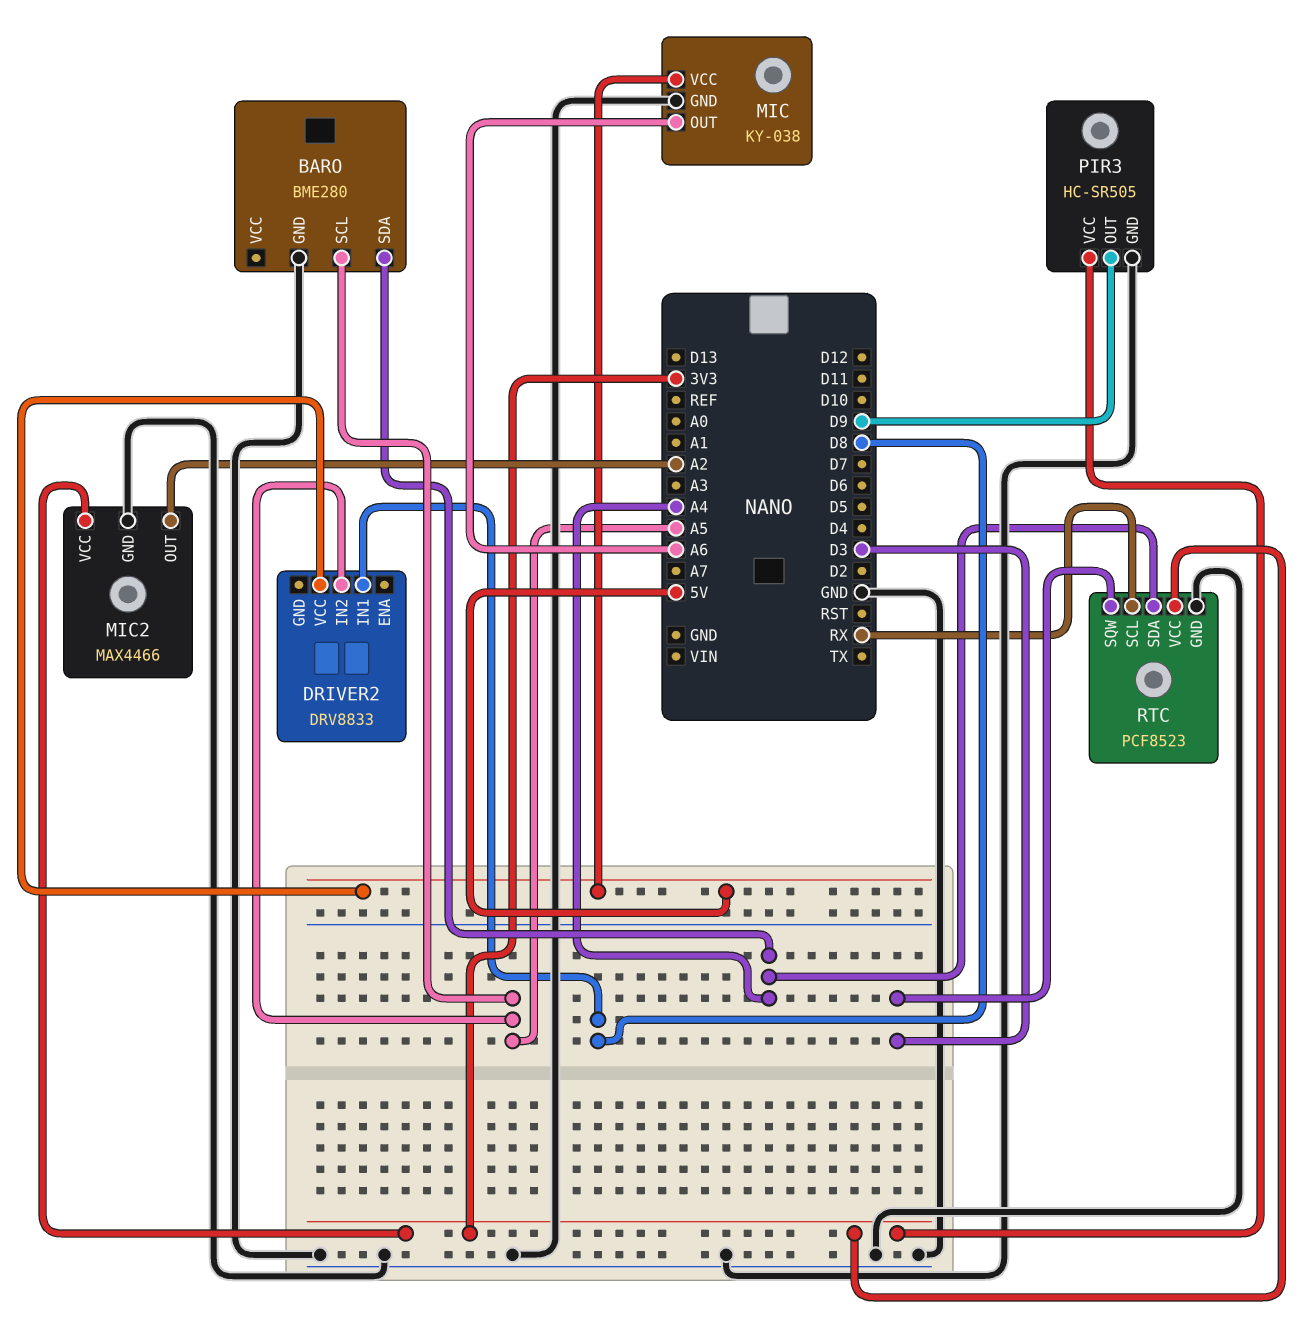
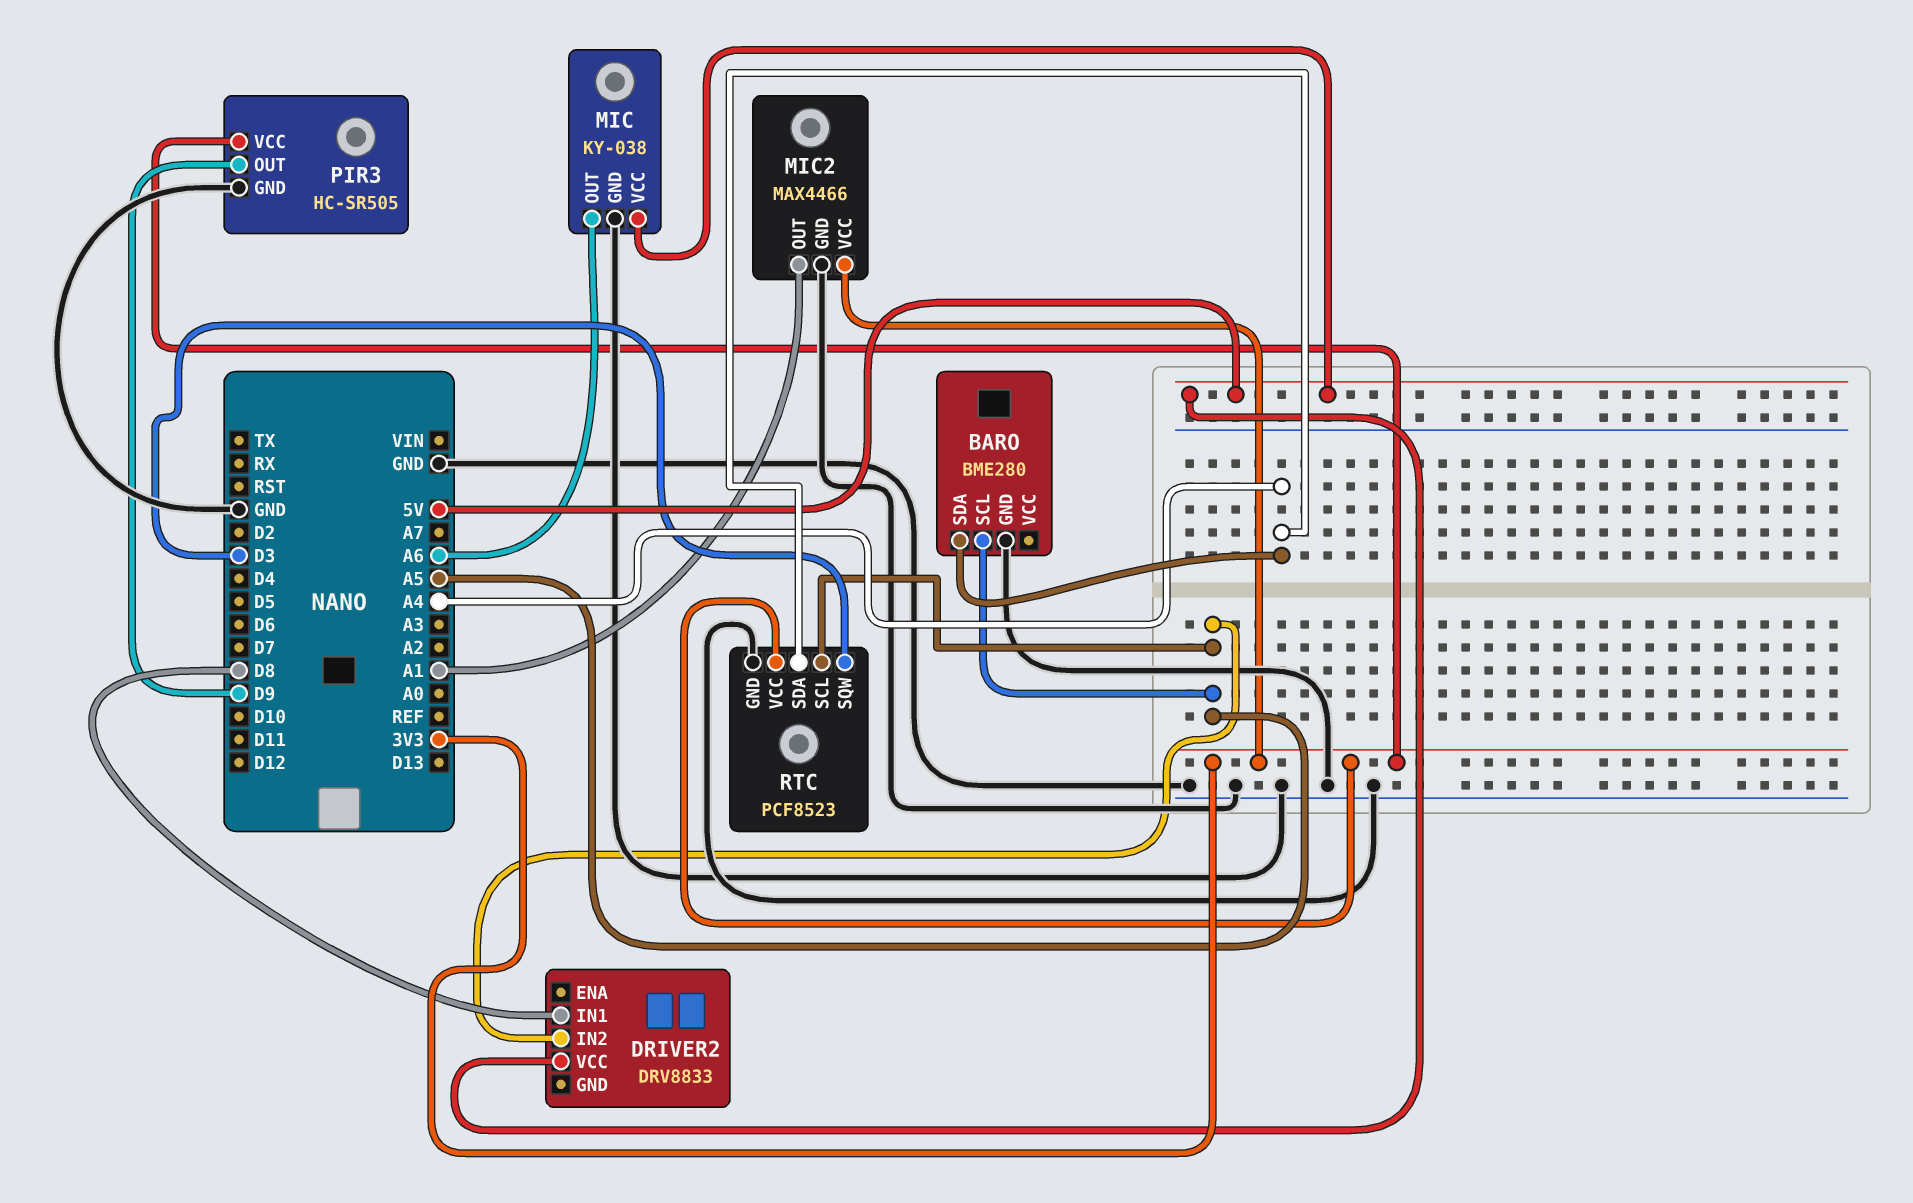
MIC2 pin OUT: A2 -> A1
RTC pin SCL: RX -> A5

